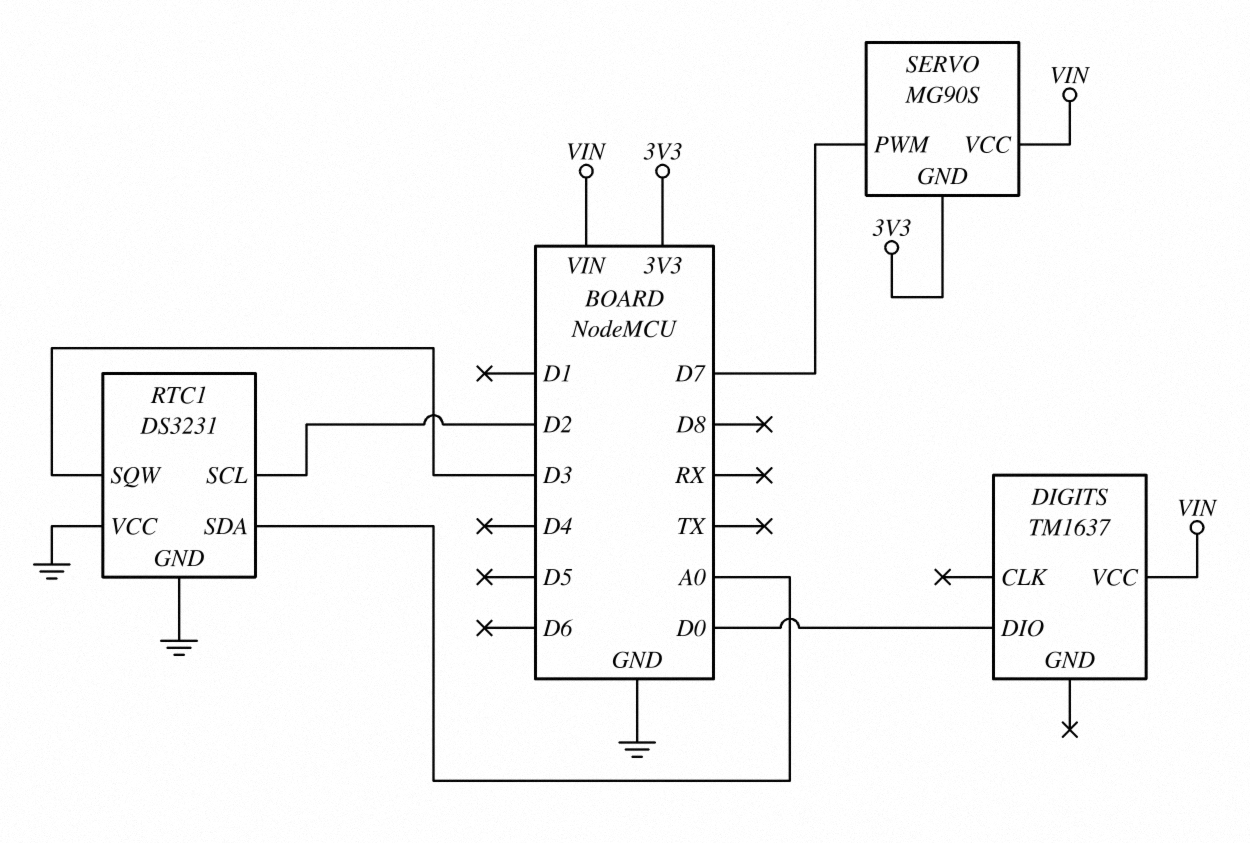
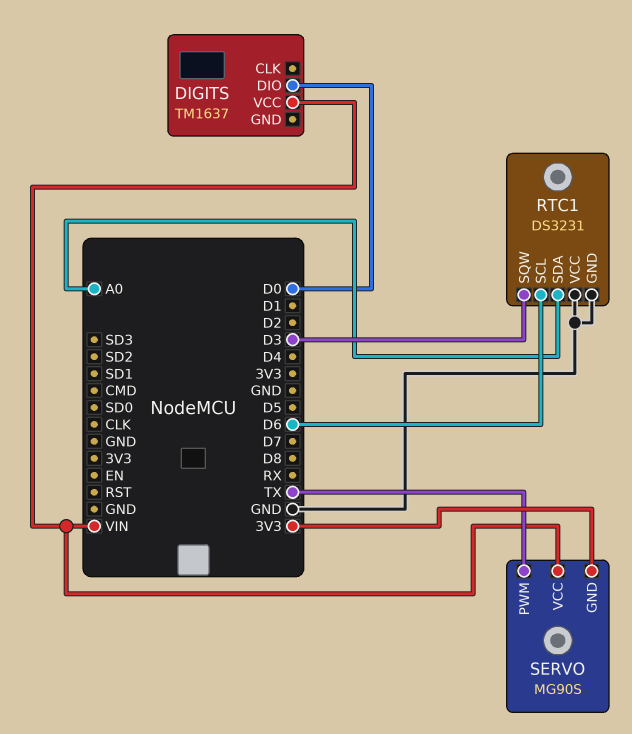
RTC1 pin SCL: D2 -> D6
SERVO pin PWM: D7 -> TX

